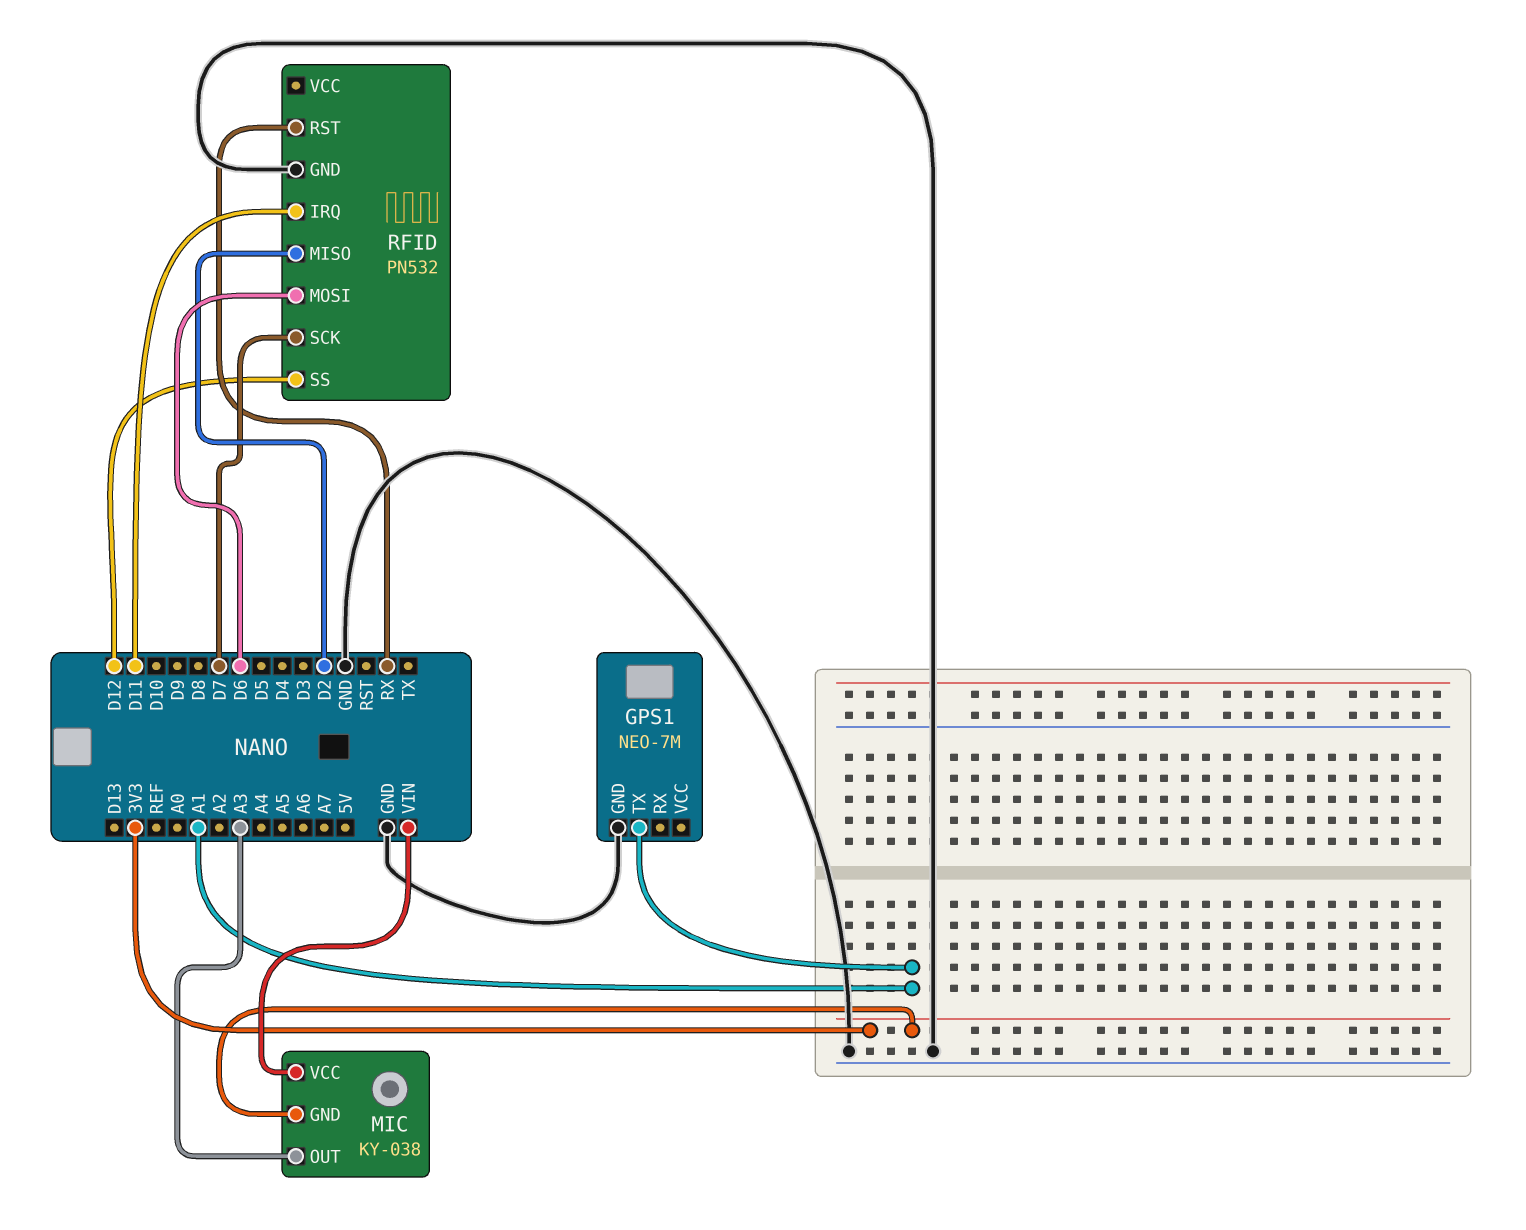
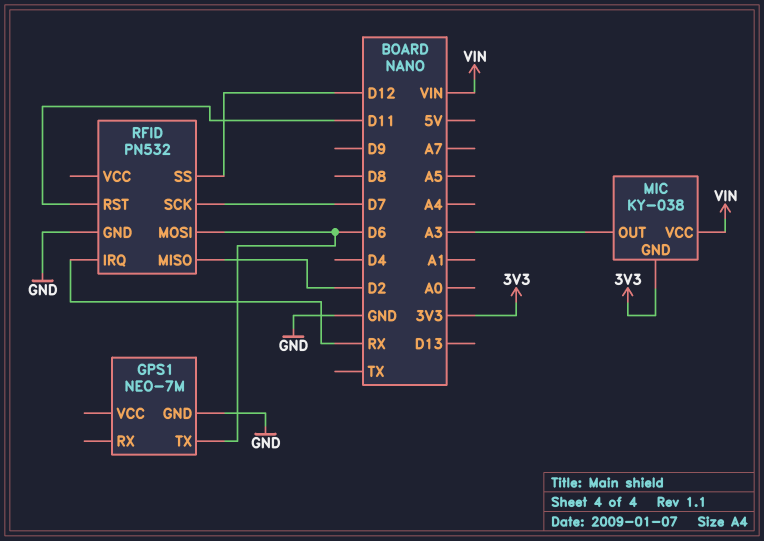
GPS1 pin TX: A1 -> D6
RFID pin IRQ: D11 -> RX
RFID pin RST: RX -> D11

